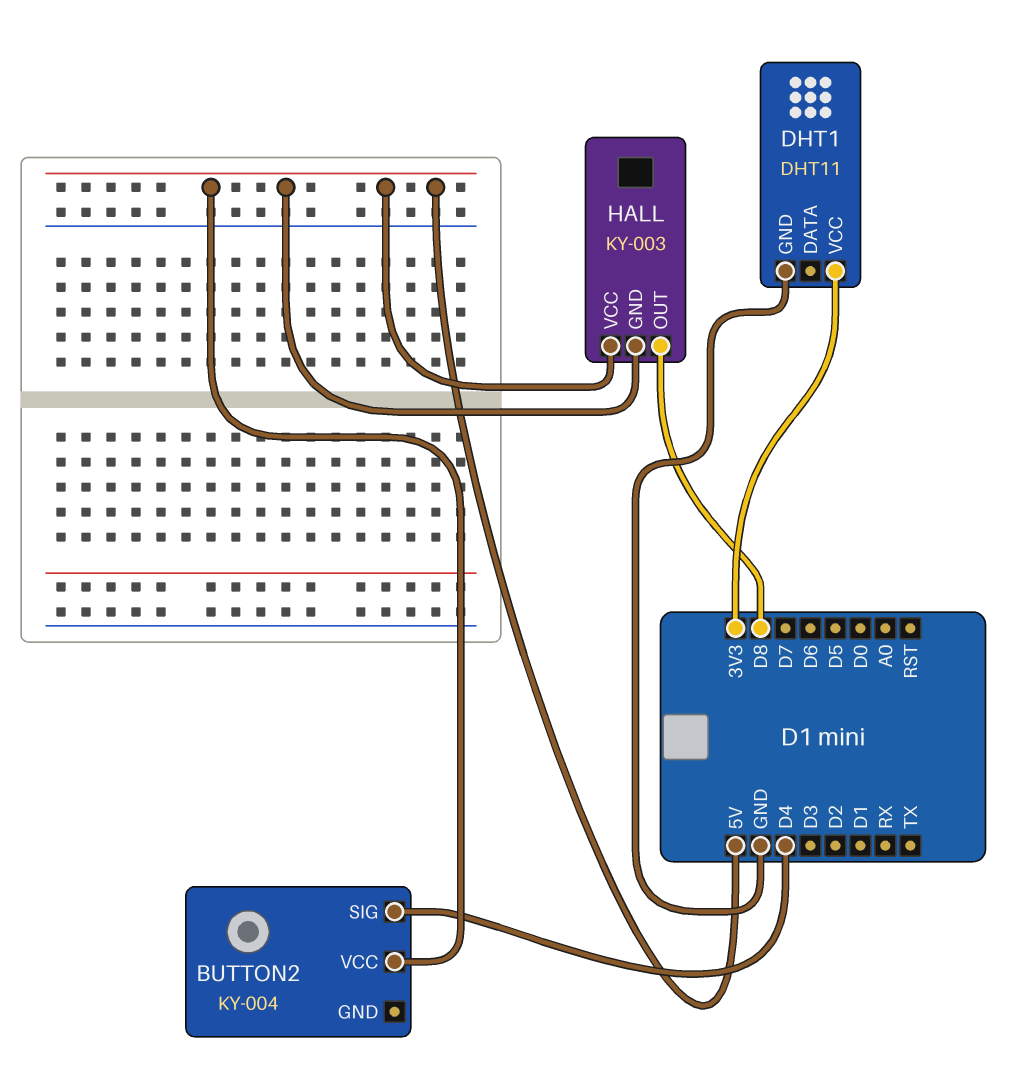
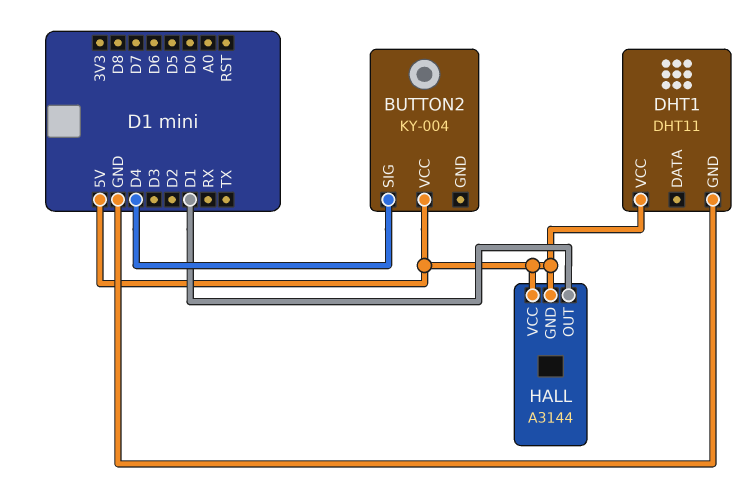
DHT1 pin VCC: 3V3 -> 5V
HALL: KY-003 -> A3144
HALL pin OUT: D8 -> D1

